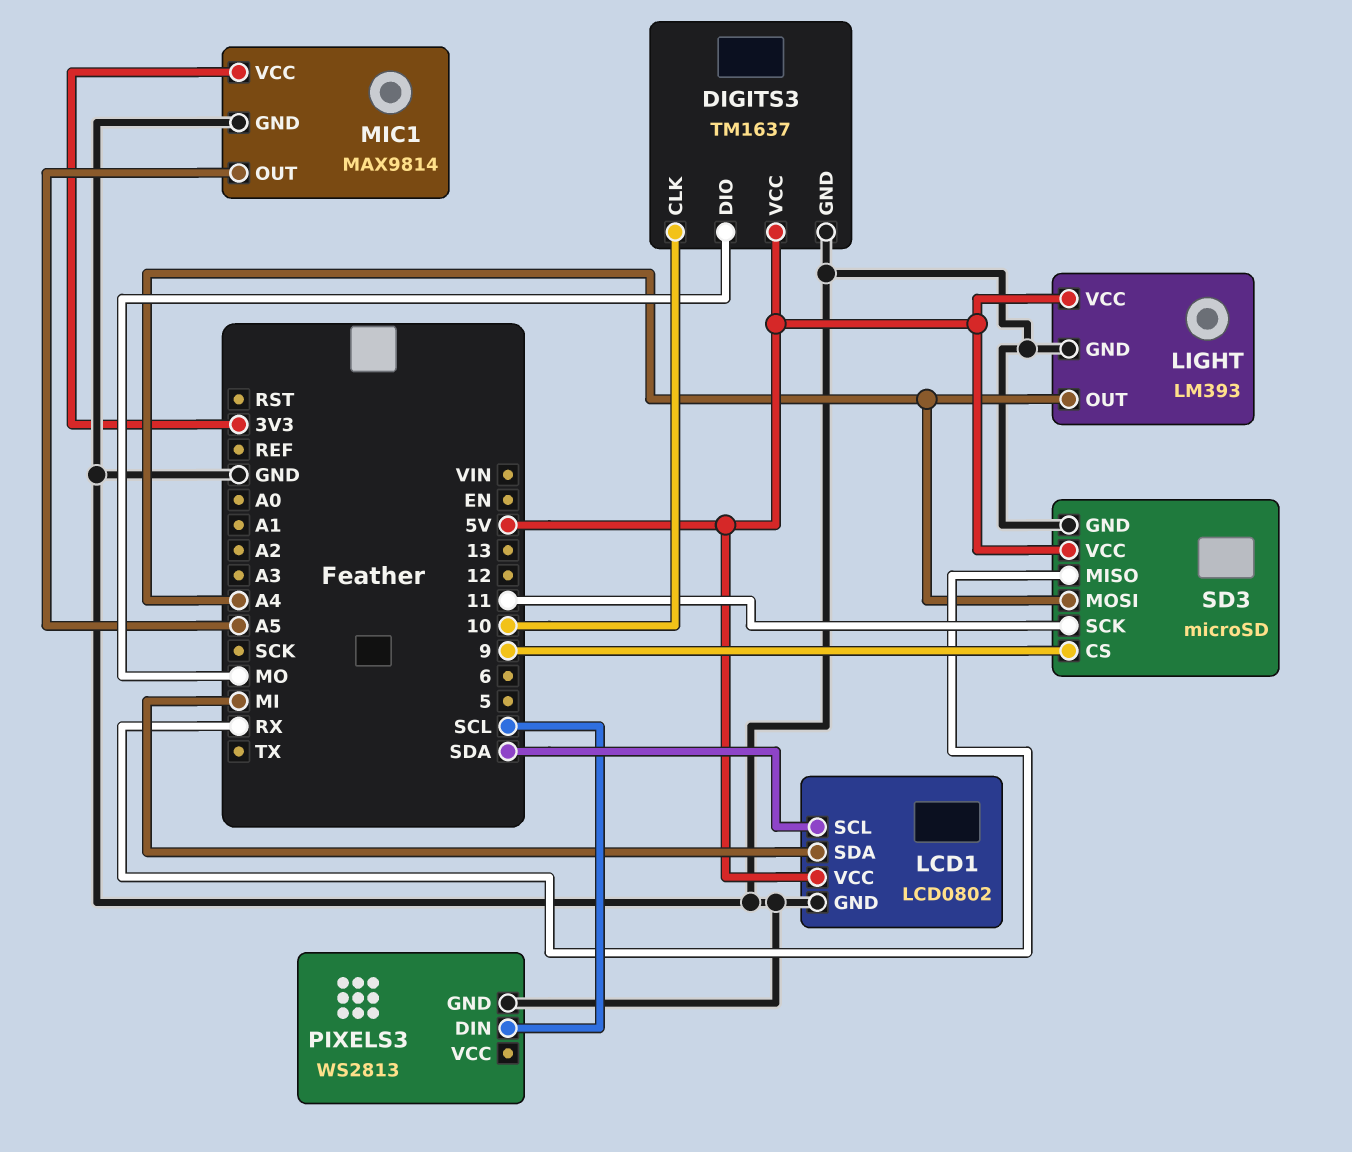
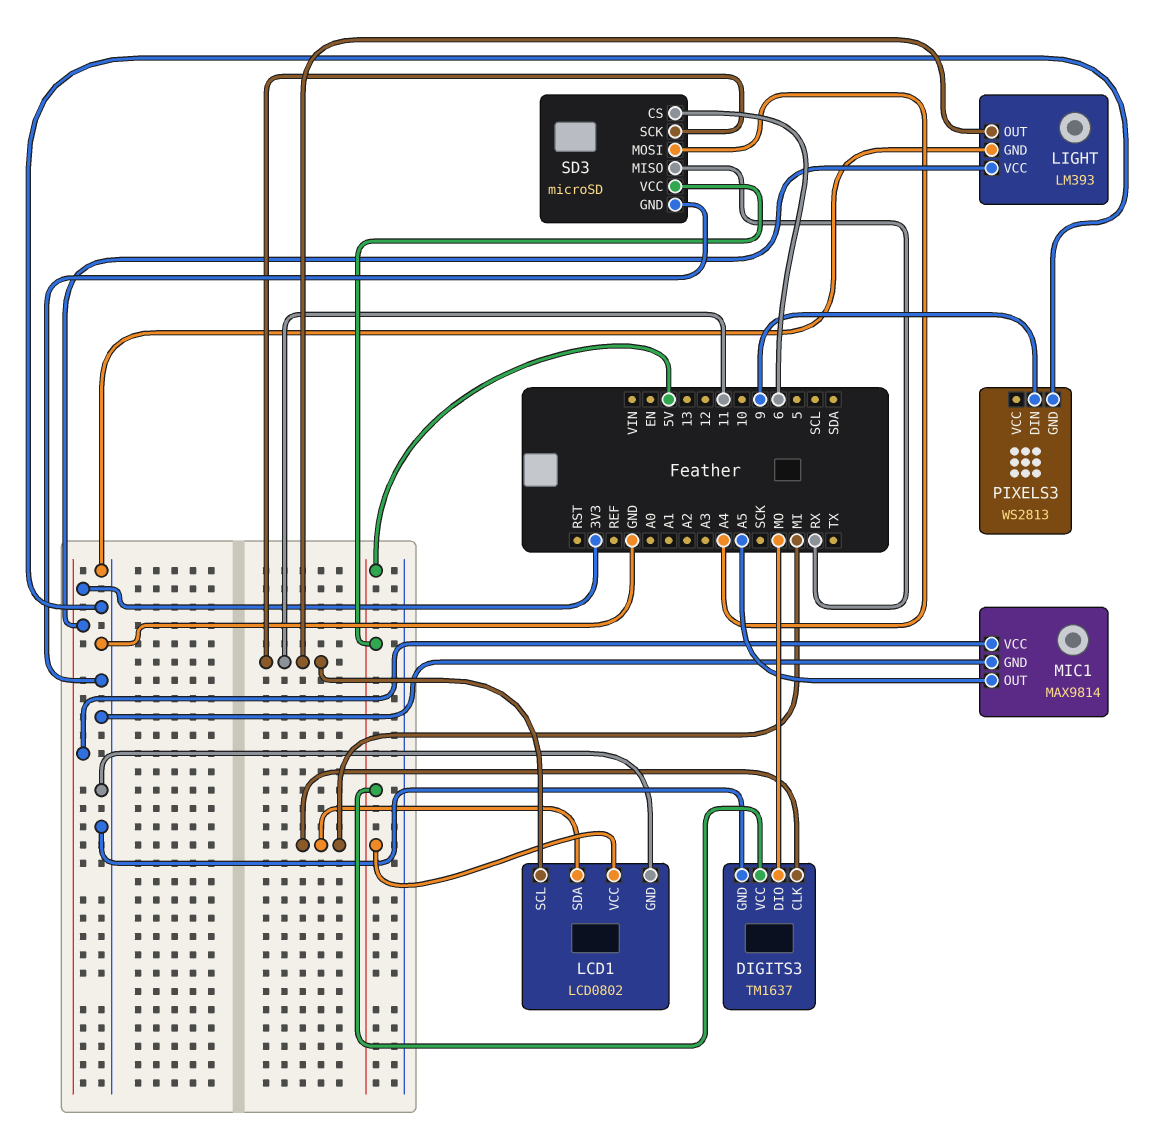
DIGITS3 pin CLK: 10 -> MI
LCD1 pin SCL: SDA -> 11
LIGHT pin OUT: A4 -> 11
LIGHT pin VCC: 5V -> 3V3
PIXELS3 pin DIN: SCL -> 9
SD3 pin CS: 9 -> 6

